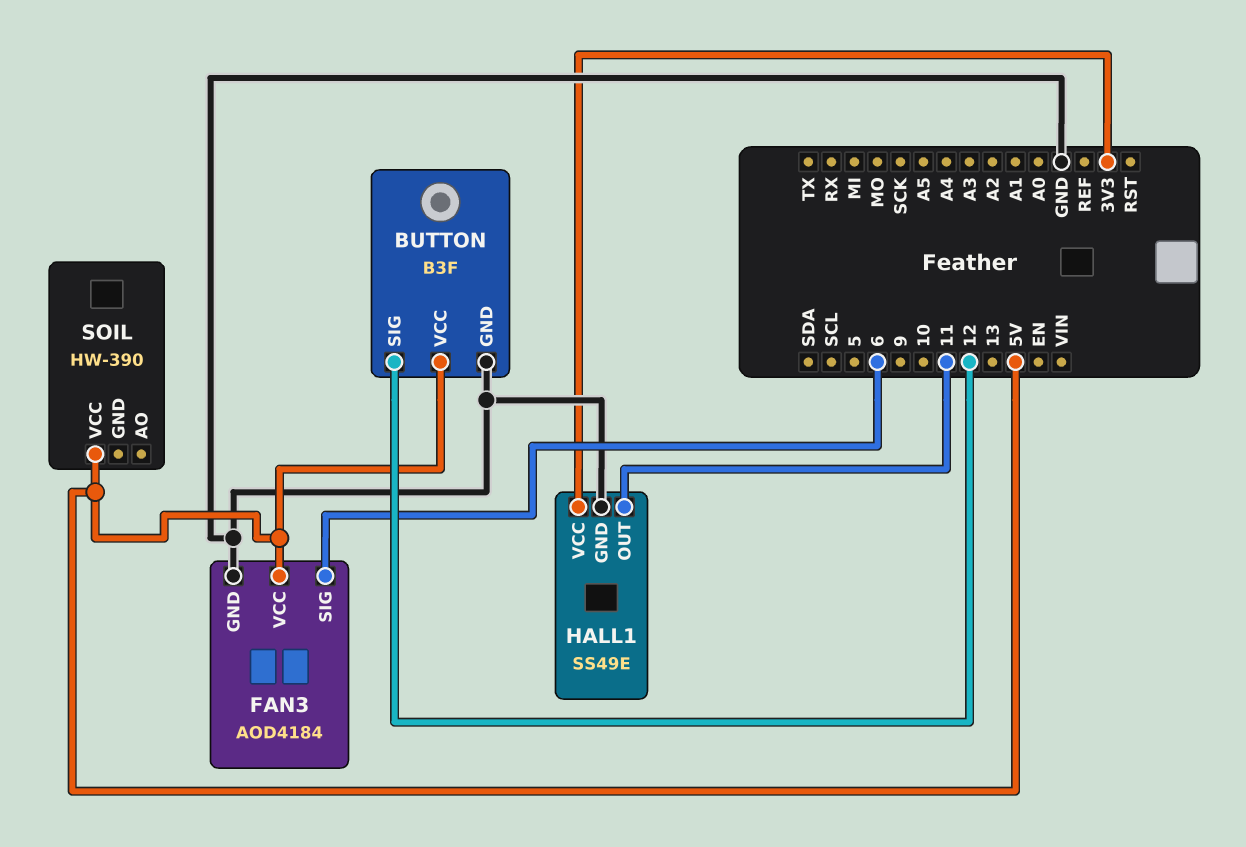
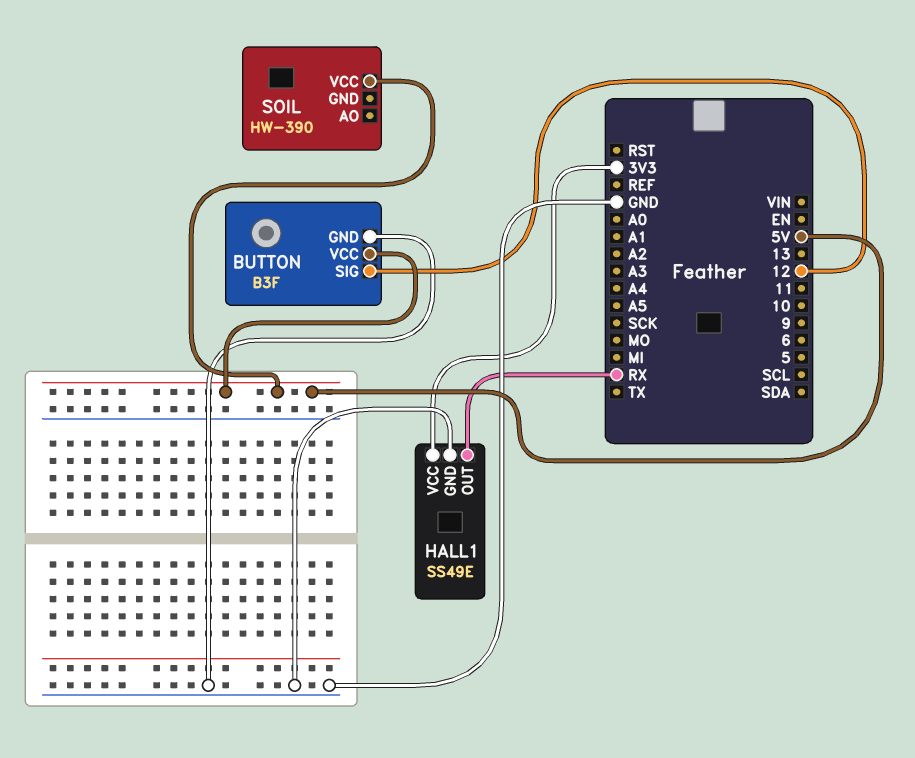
FAN3: AOD4184 -> none
FAN3 pin GND: GND -> none
FAN3 pin SIG: 6 -> none
FAN3 pin VCC: 5V -> none
HALL1 pin OUT: 11 -> RX

